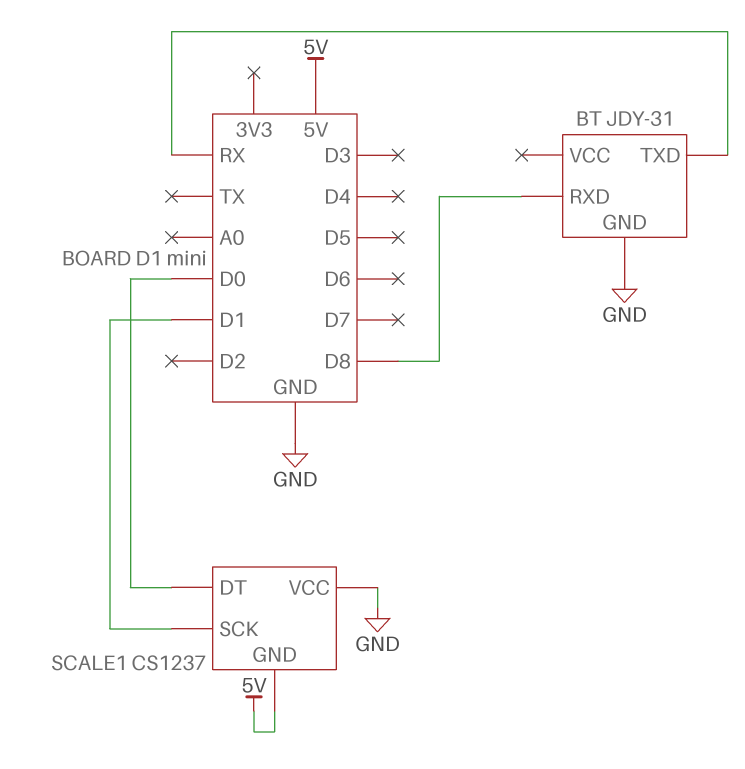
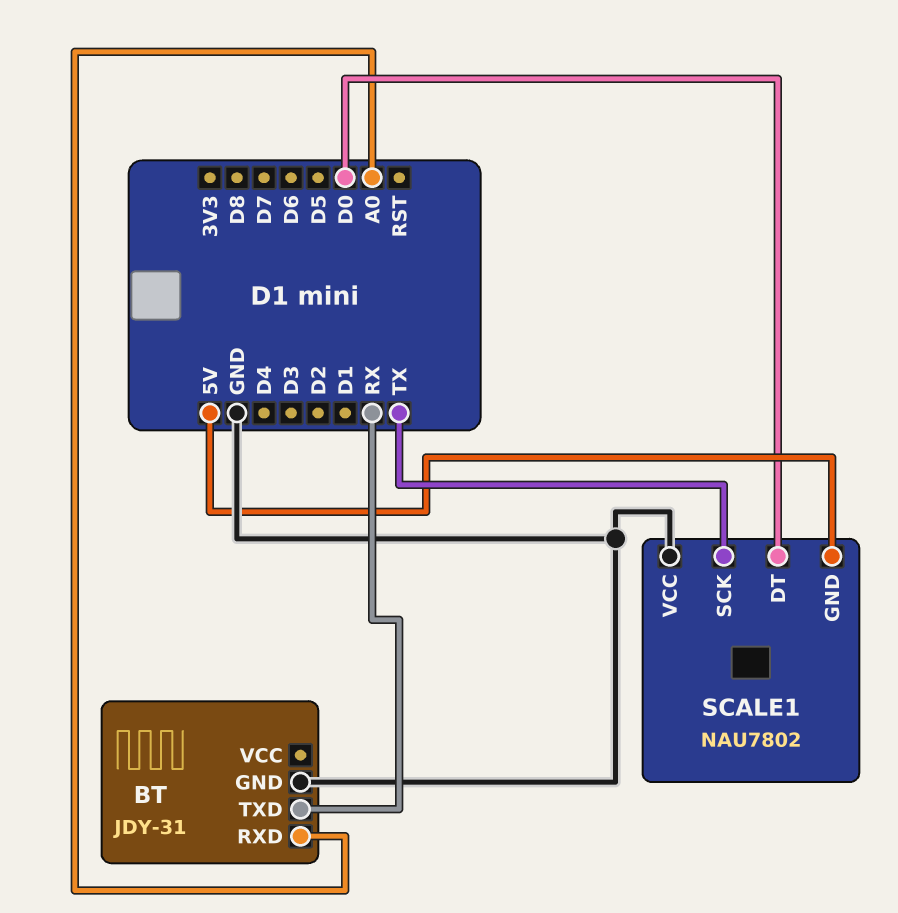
BT pin RXD: D8 -> A0
SCALE1: CS1237 -> NAU7802
SCALE1 pin SCK: D1 -> TX

